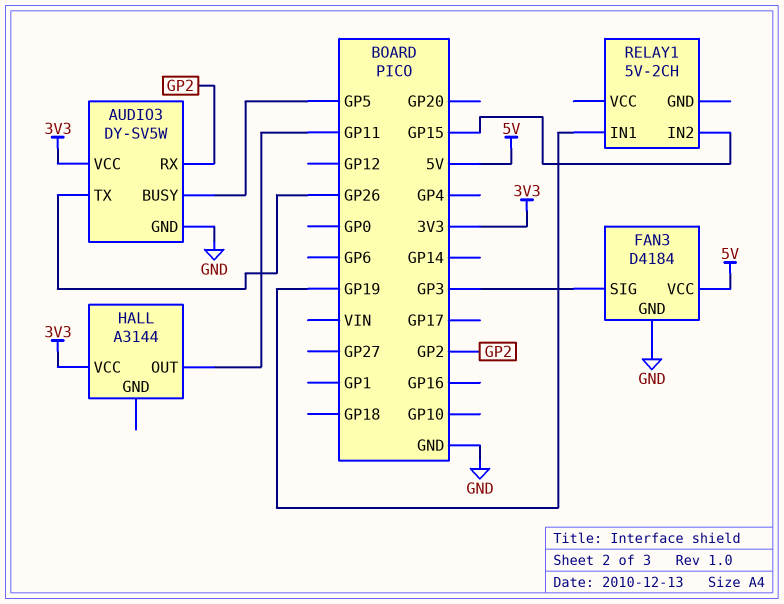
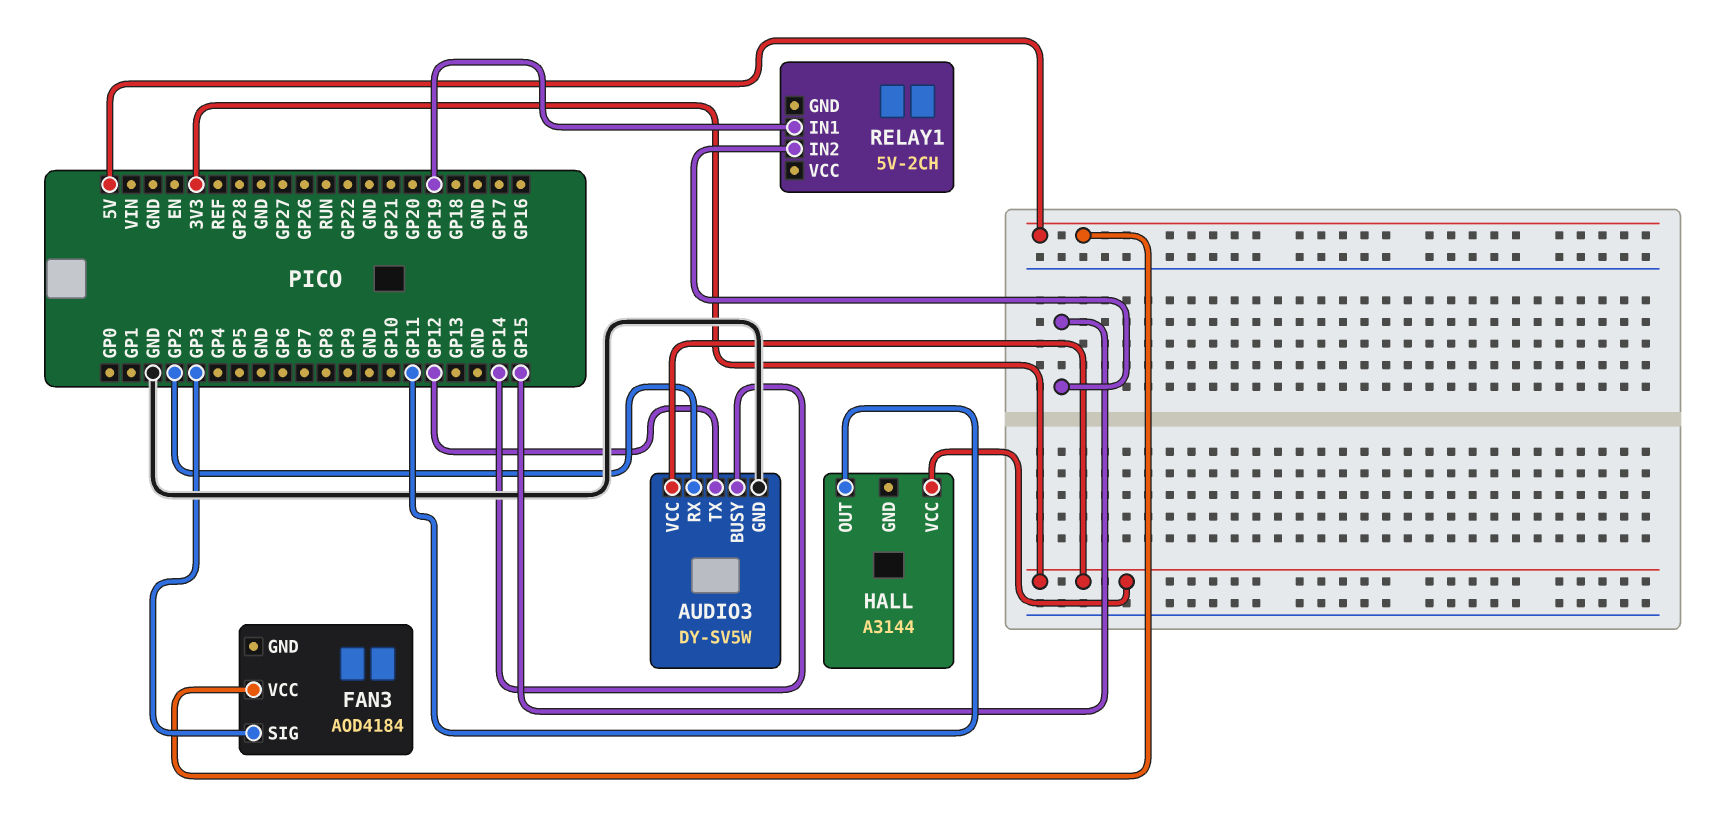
AUDIO3 pin BUSY: GP5 -> GP14
AUDIO3 pin TX: GP26 -> GP12
FAN3: D4184 -> AOD4184
FAN3 pin GND: GND -> none

